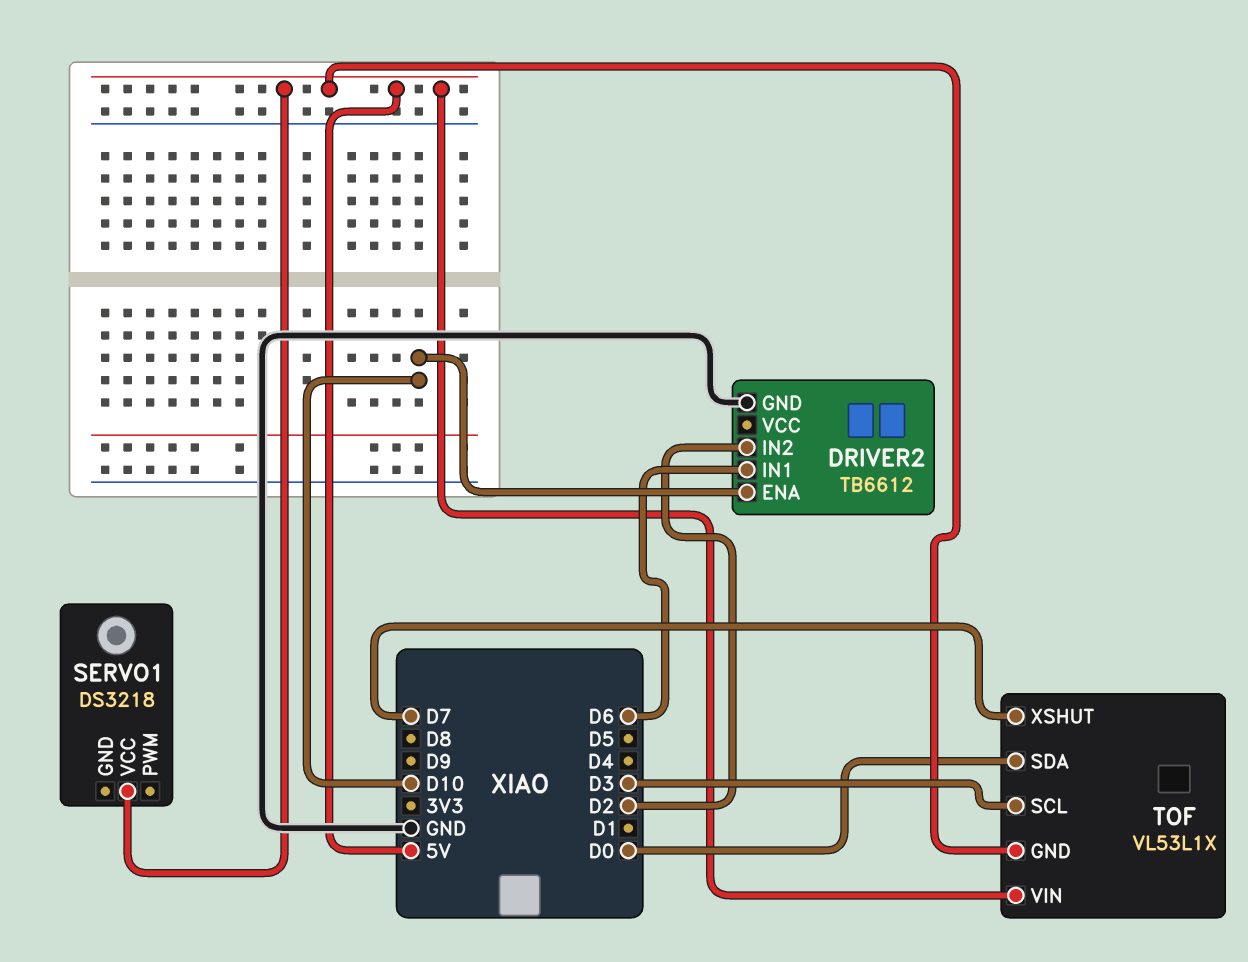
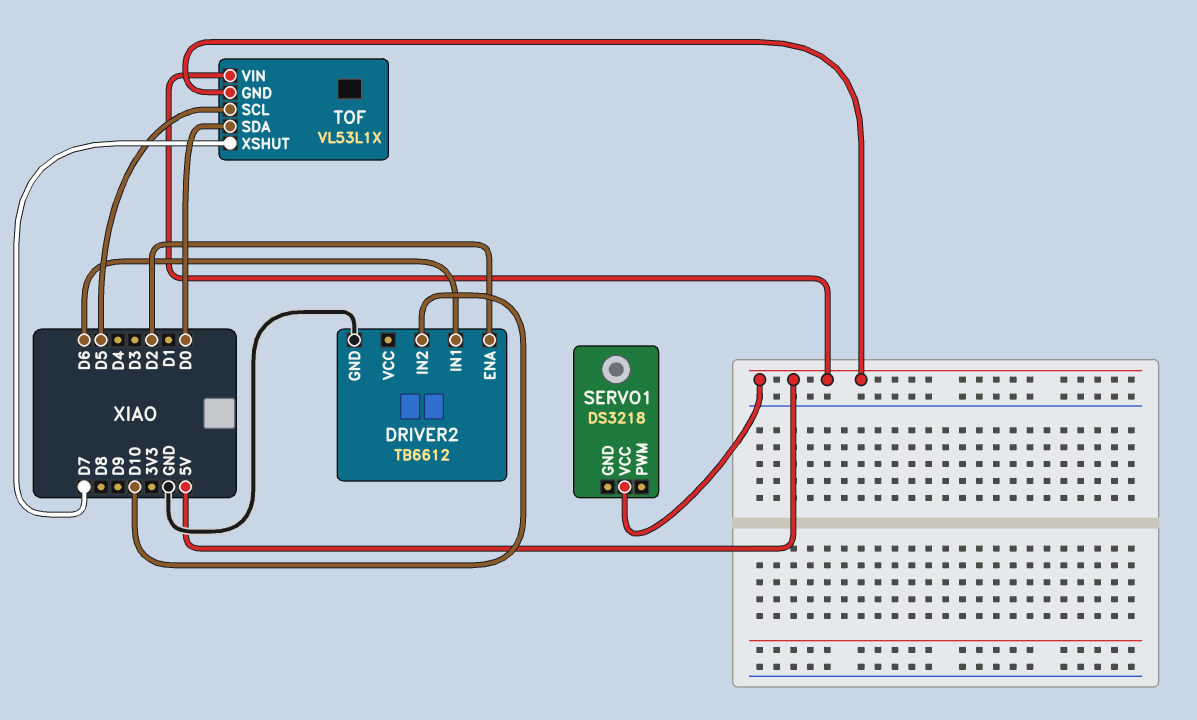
DRIVER2 pin ENA: D10 -> D2
DRIVER2 pin IN2: D2 -> D10
TOF pin SCL: D3 -> D5

